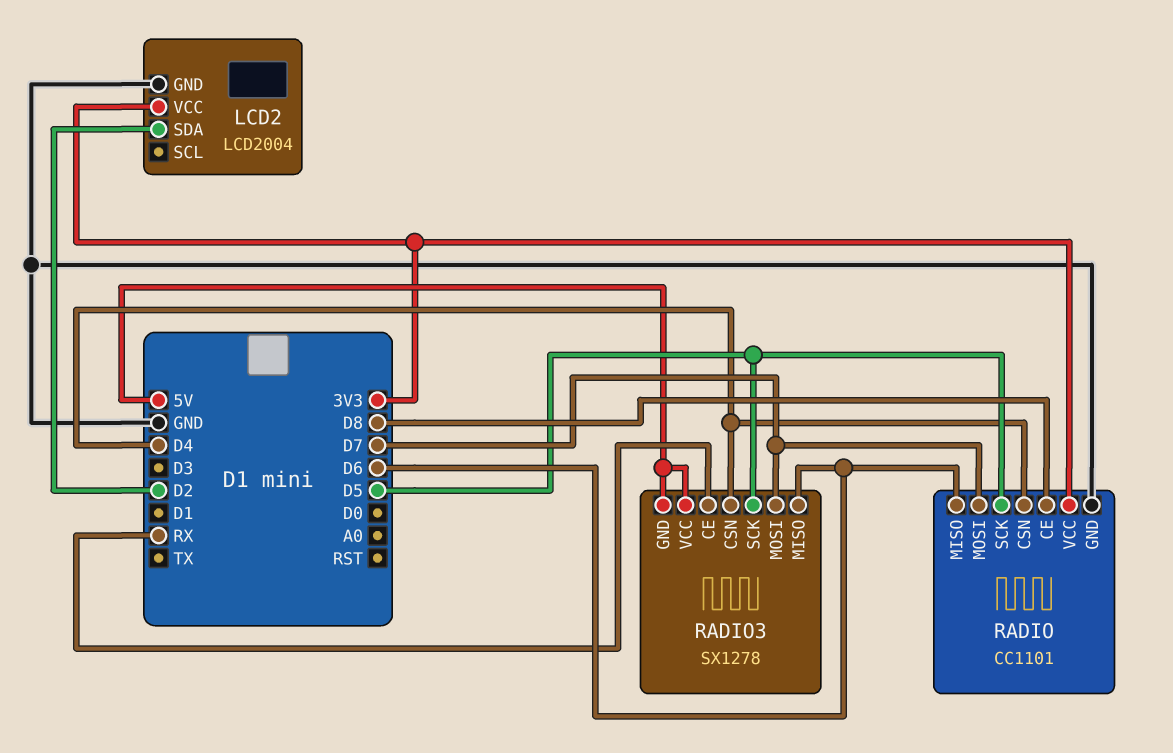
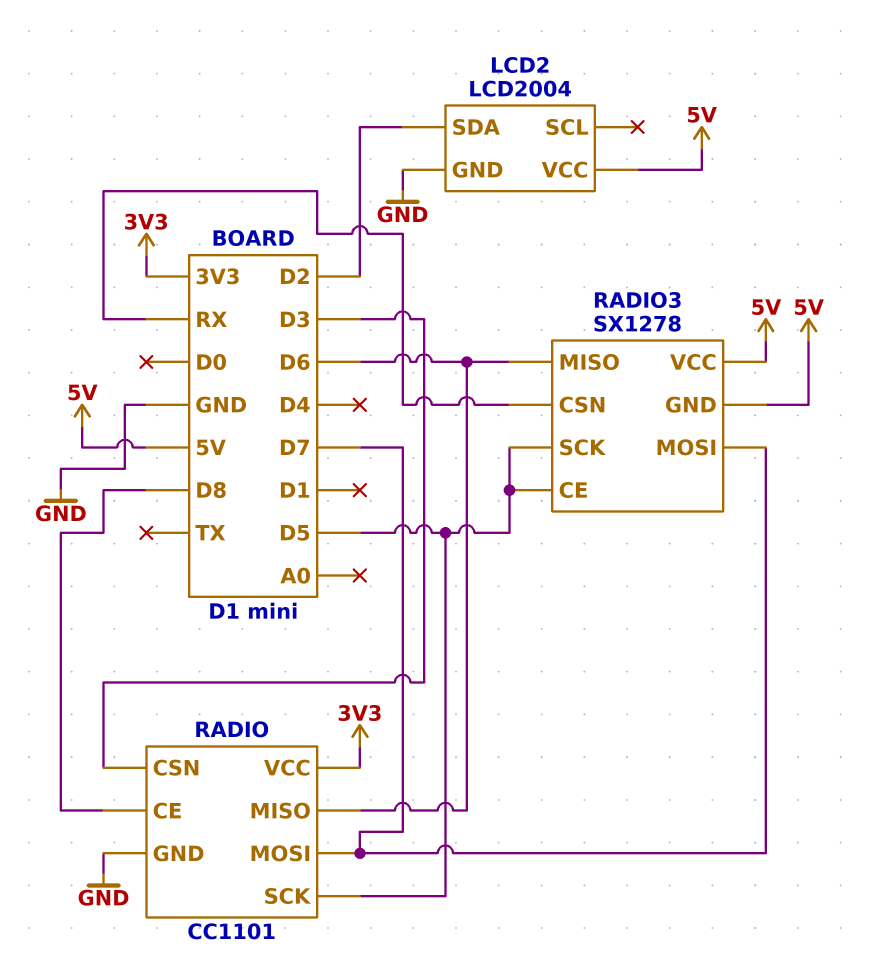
LCD2 pin VCC: 3V3 -> 5V
RADIO pin CSN: D4 -> D3
RADIO3 pin CE: RX -> D5
RADIO3 pin CSN: D4 -> RX

